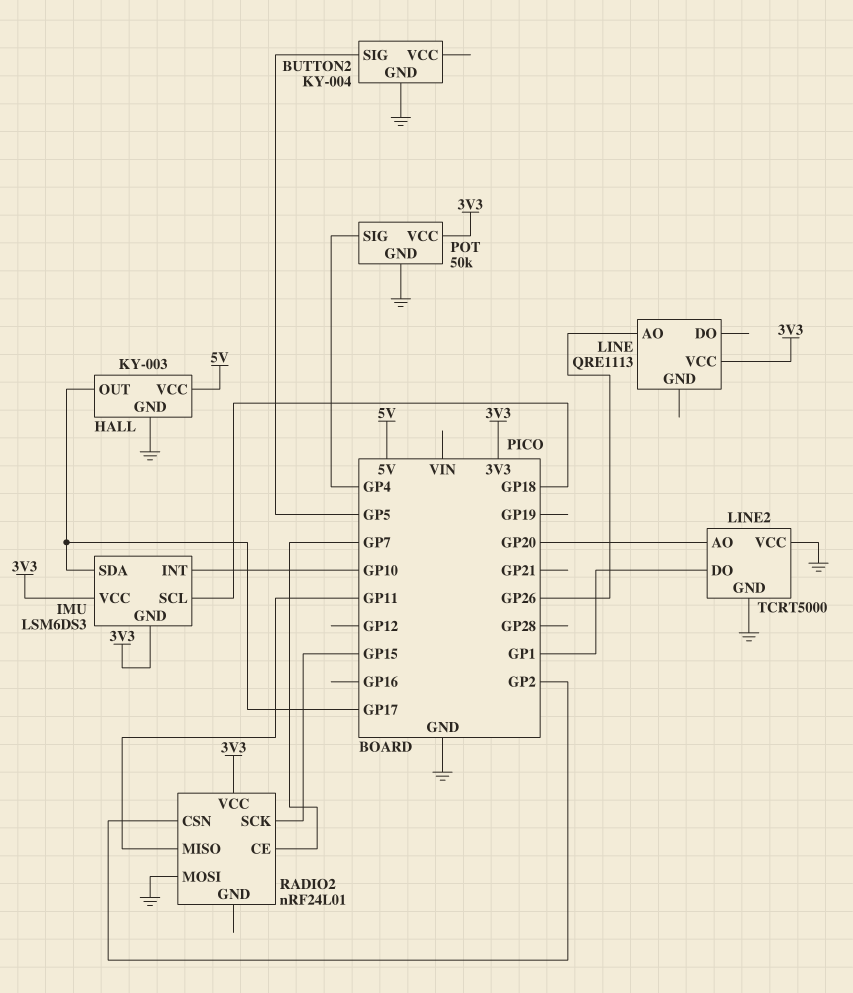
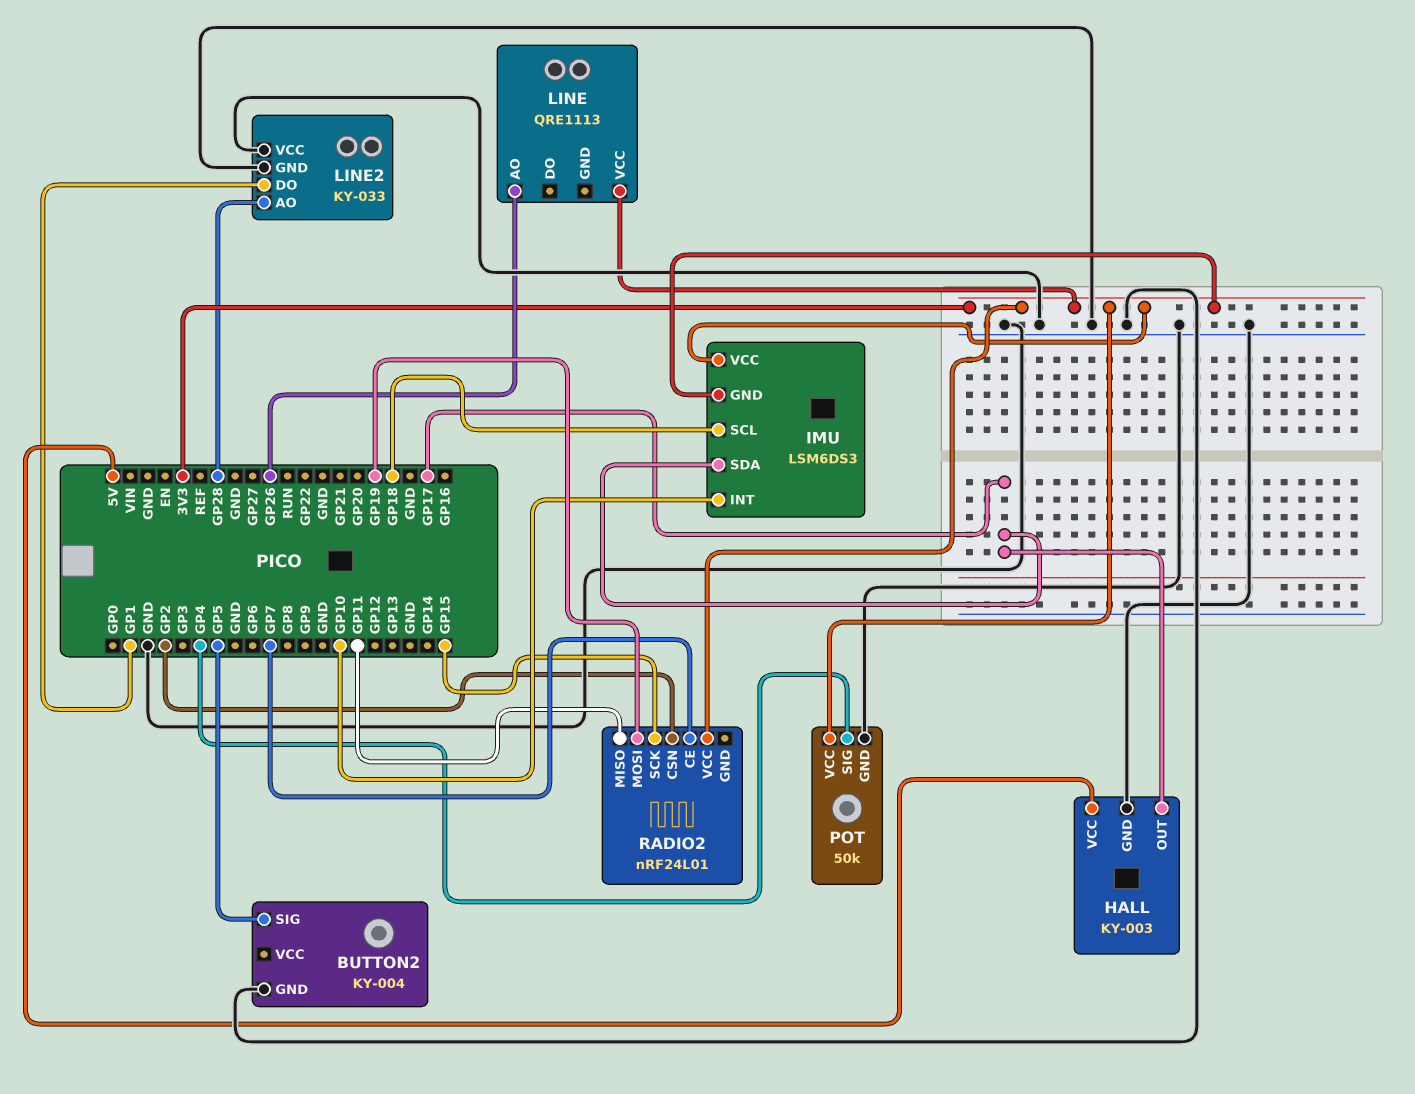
LINE2: TCRT5000 -> KY-033
LINE2 pin AO: GP20 -> GP28
RADIO2 pin MOSI: GND -> GP19

